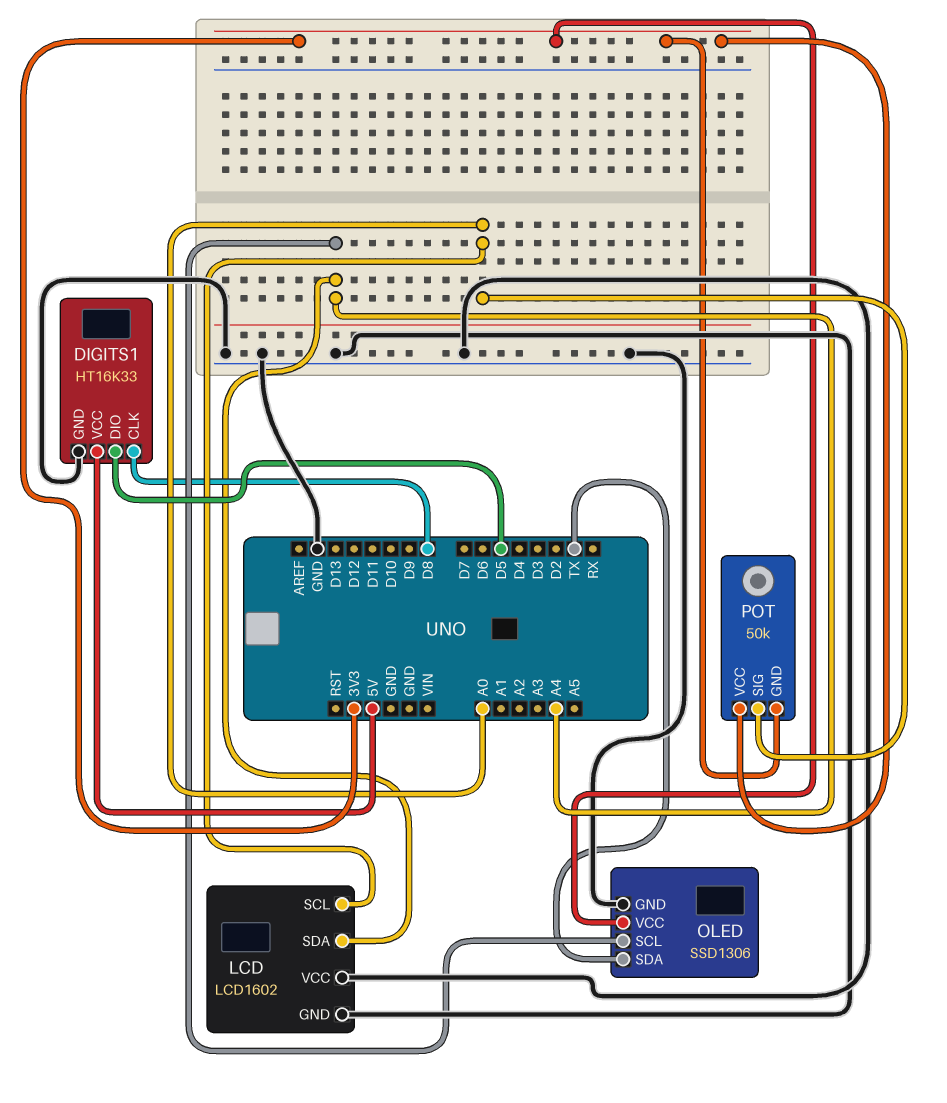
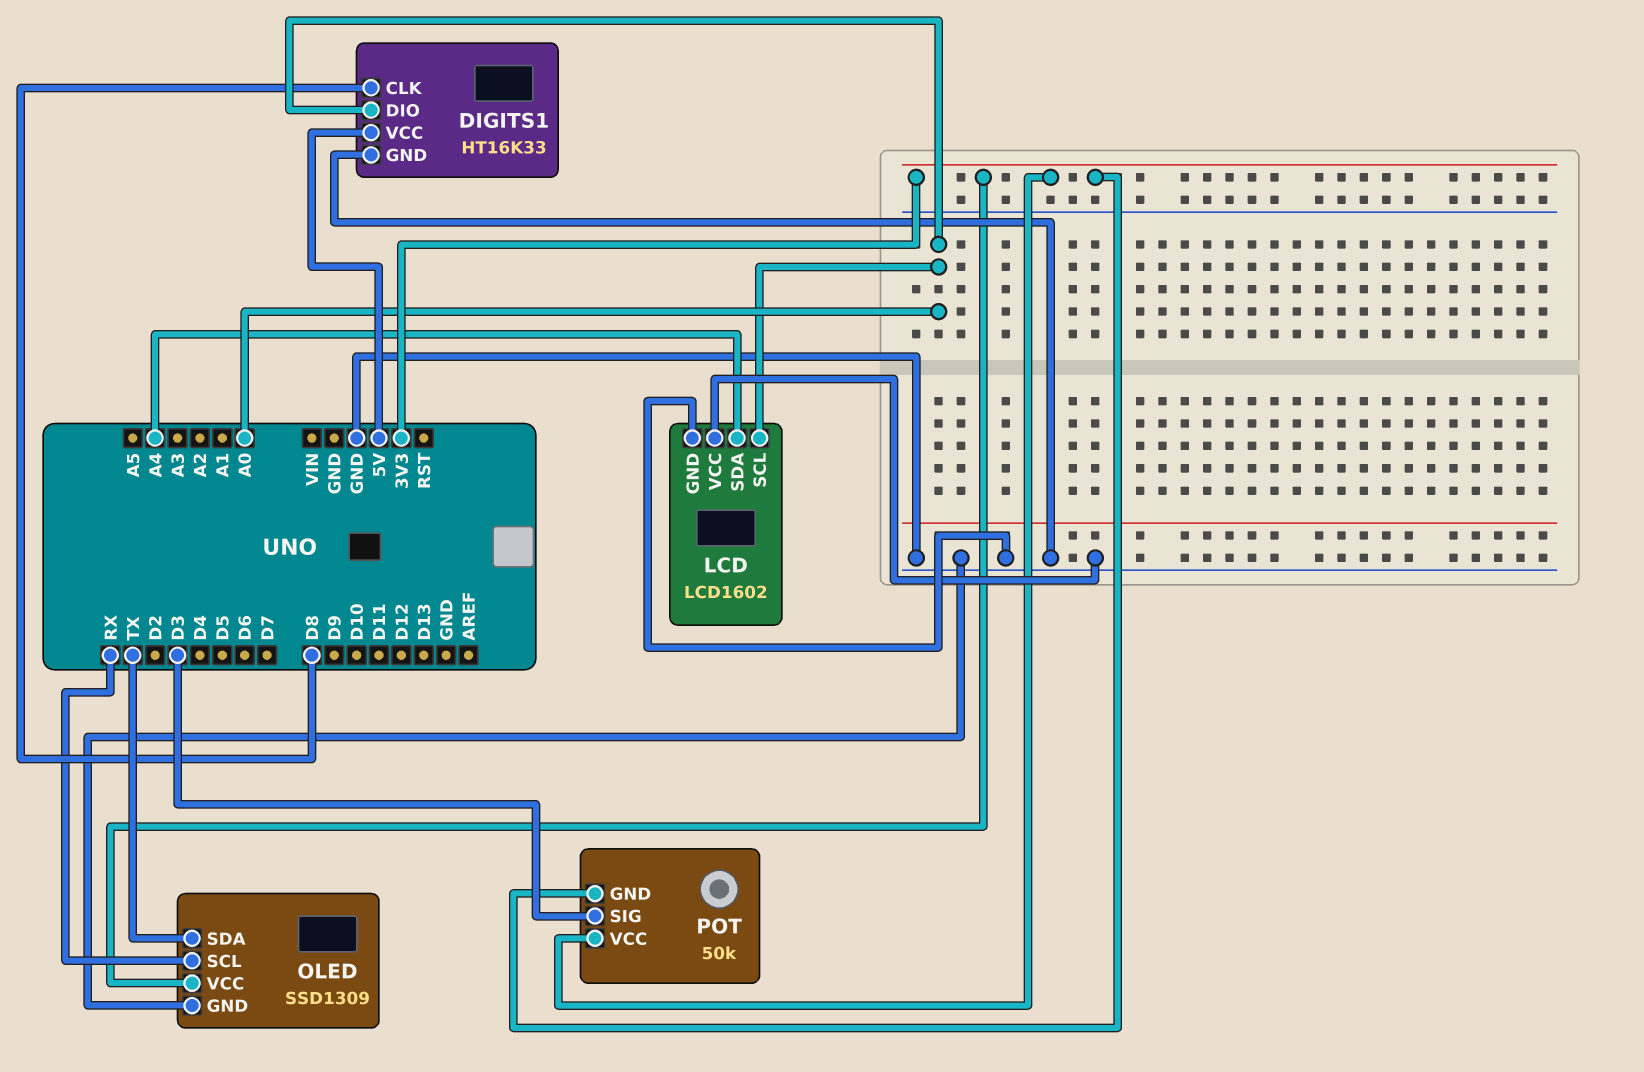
DIGITS1 pin DIO: D5 -> A0
OLED: SSD1306 -> SSD1309
OLED pin SCL: A4 -> RX
POT pin SIG: A0 -> D3

